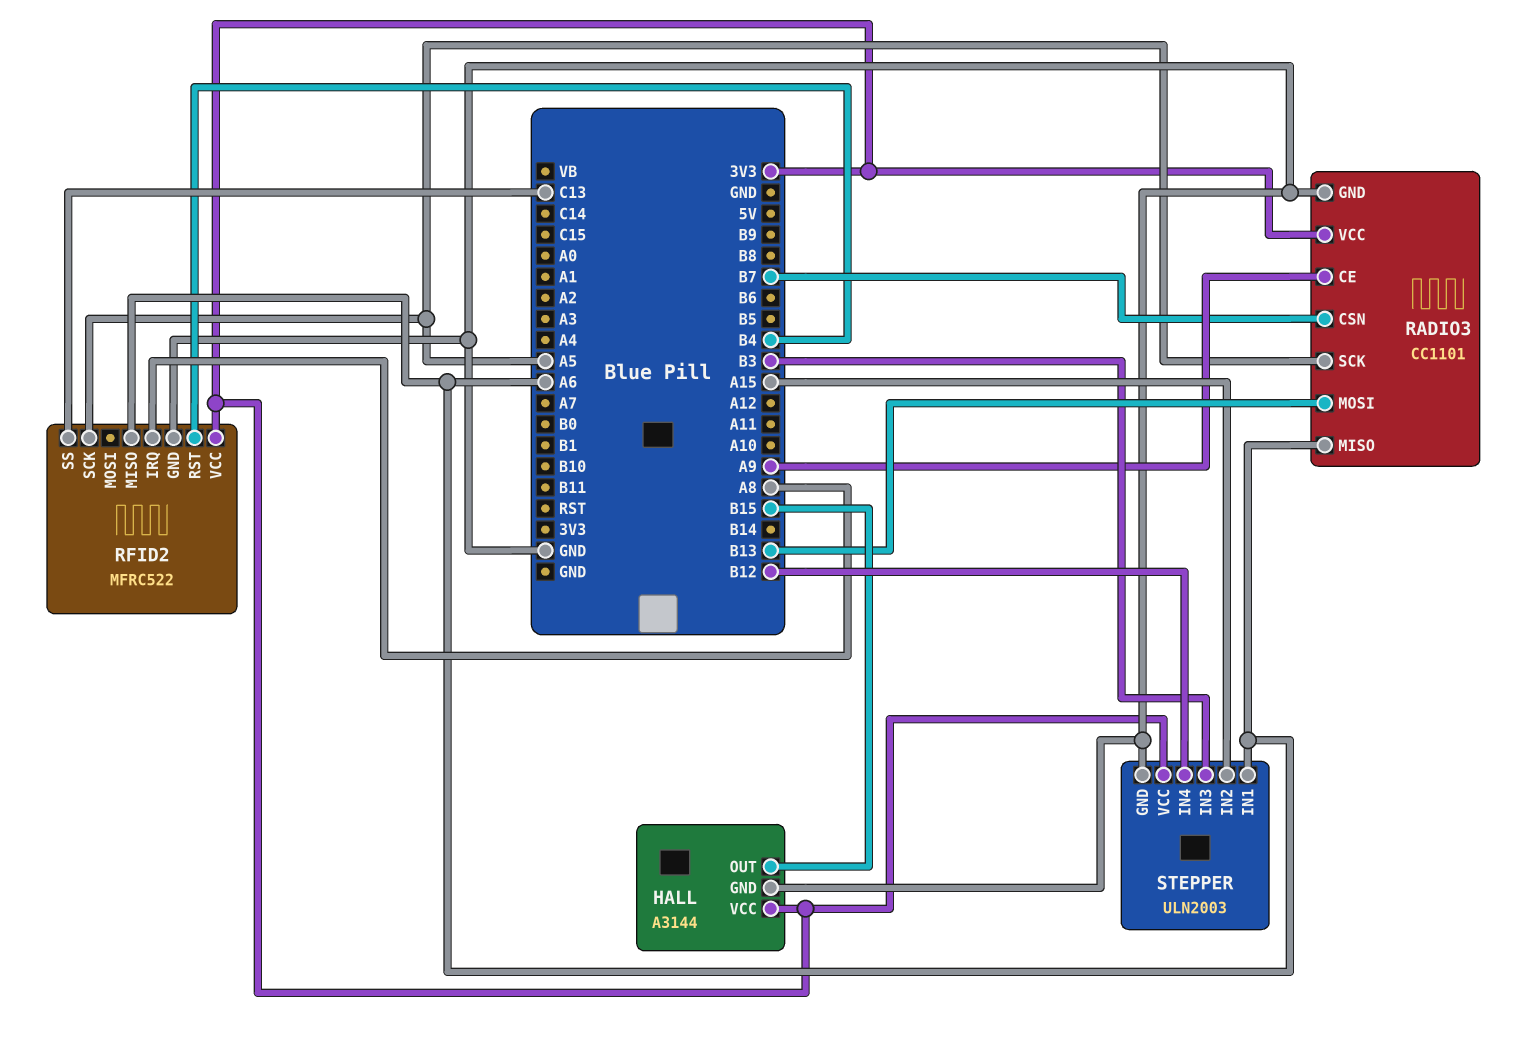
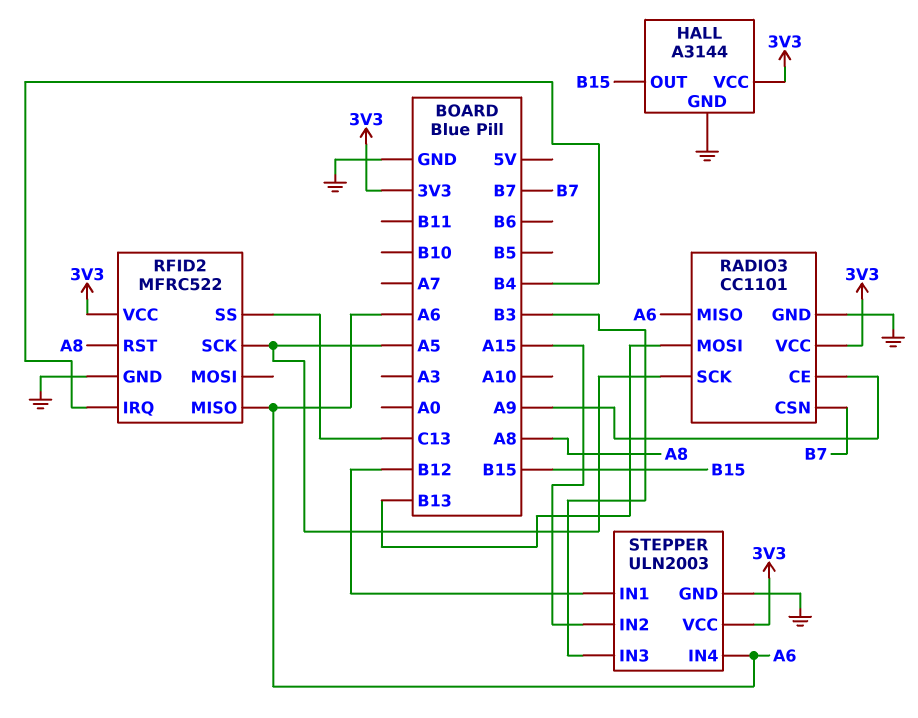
RFID2 pin IRQ: A8 -> B4
RFID2 pin RST: B4 -> A8
STEPPER pin IN1: A6 -> B12
STEPPER pin IN4: B12 -> A6

